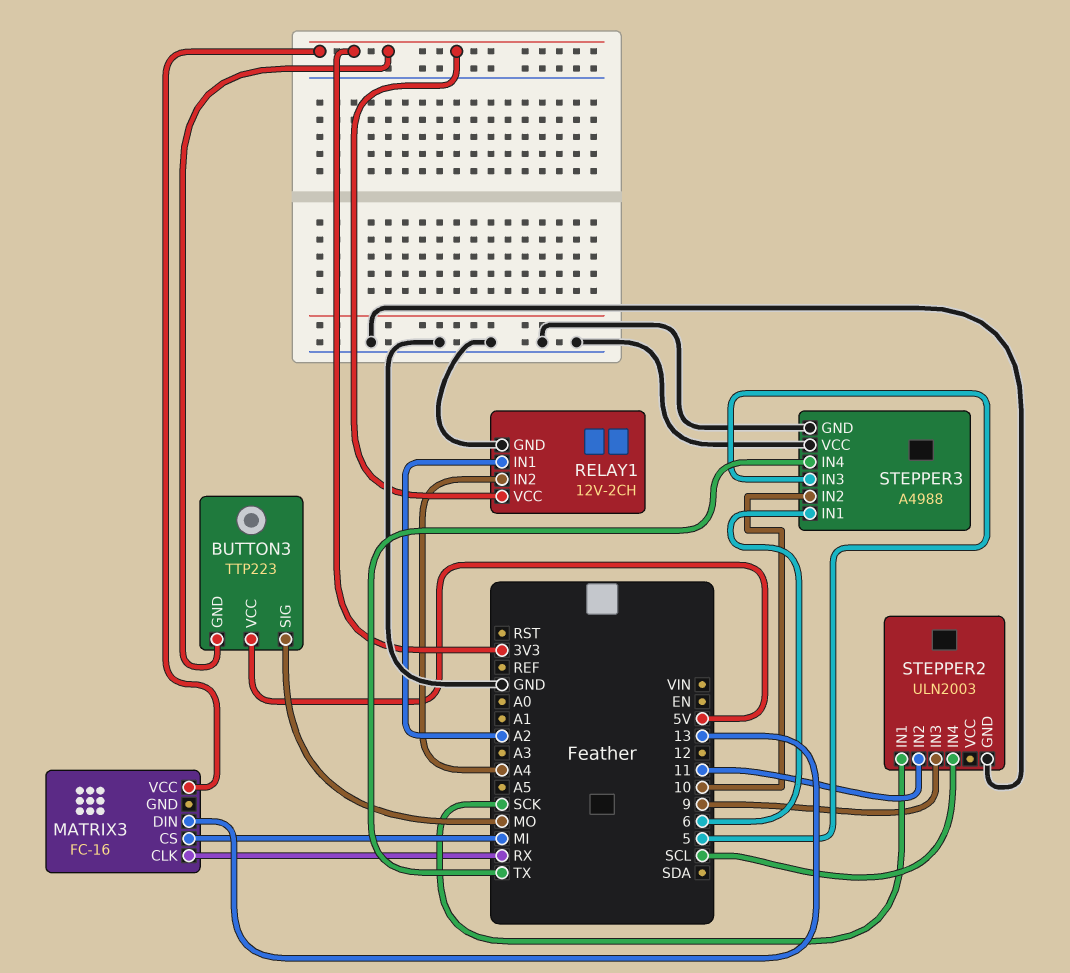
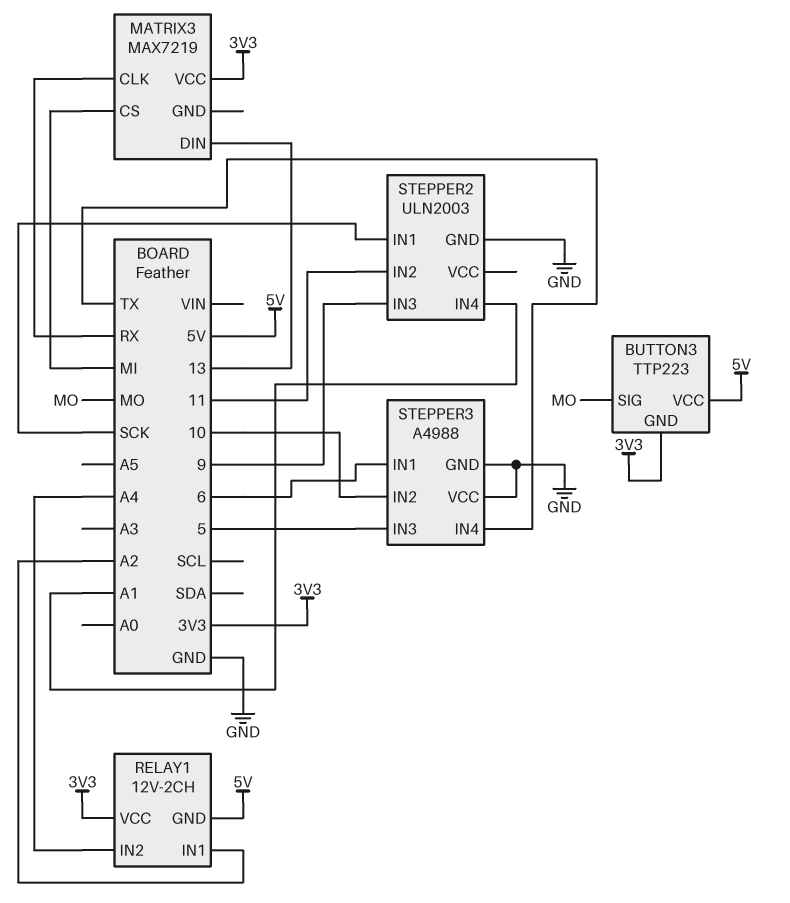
MATRIX3: FC-16 -> MAX7219
RELAY1 pin GND: GND -> 5V
STEPPER2 pin IN4: SCL -> A1

